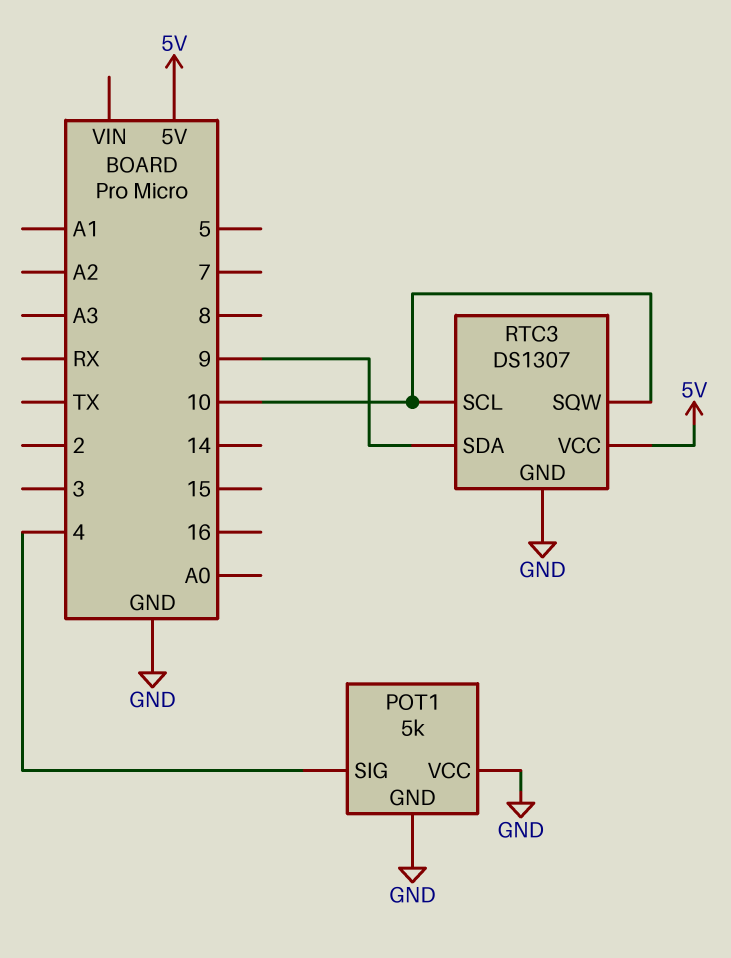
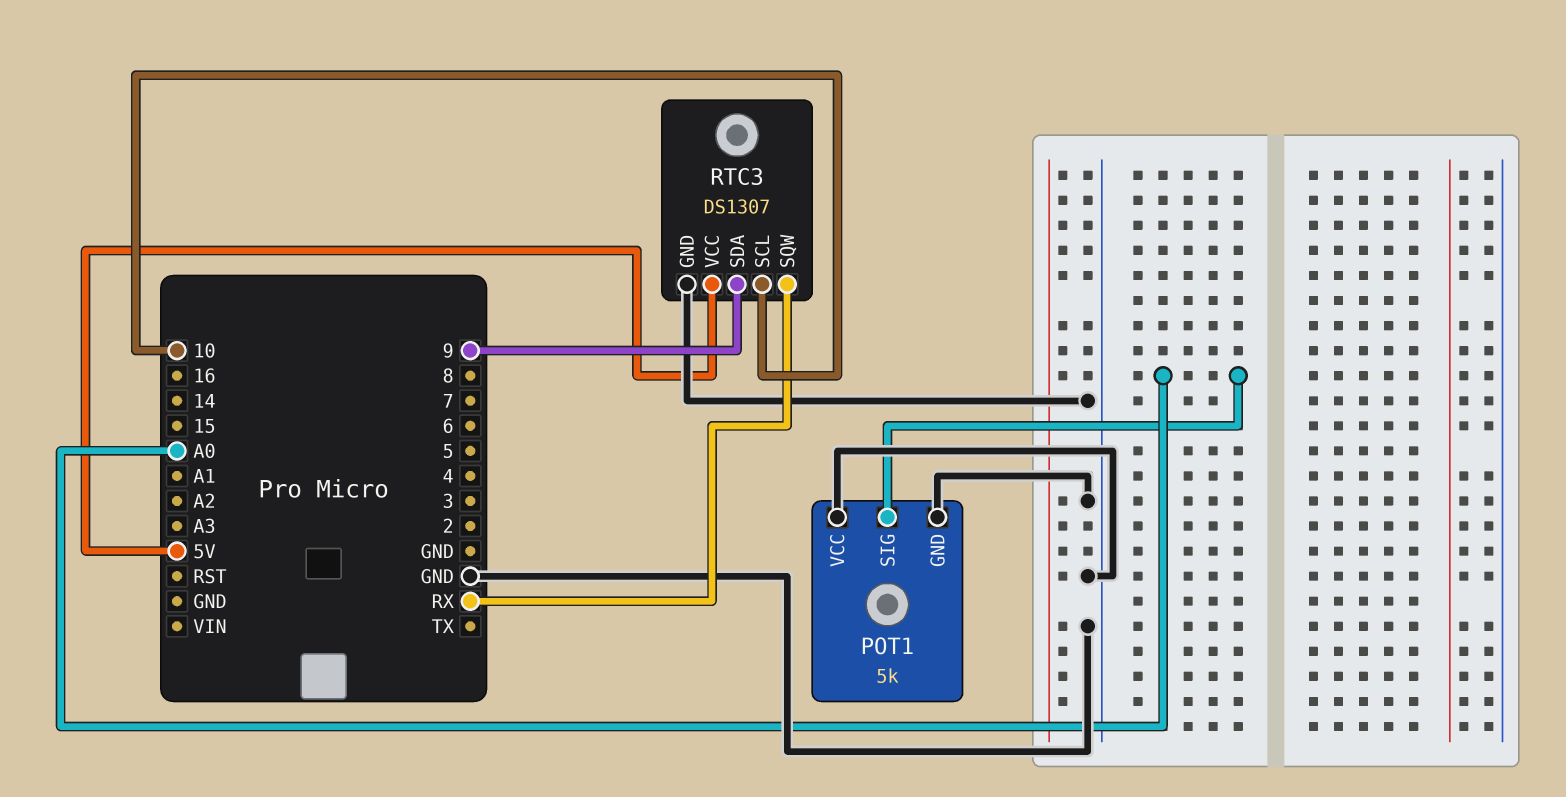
POT1 pin SIG: 4 -> A0
RTC3 pin SQW: 10 -> RX

